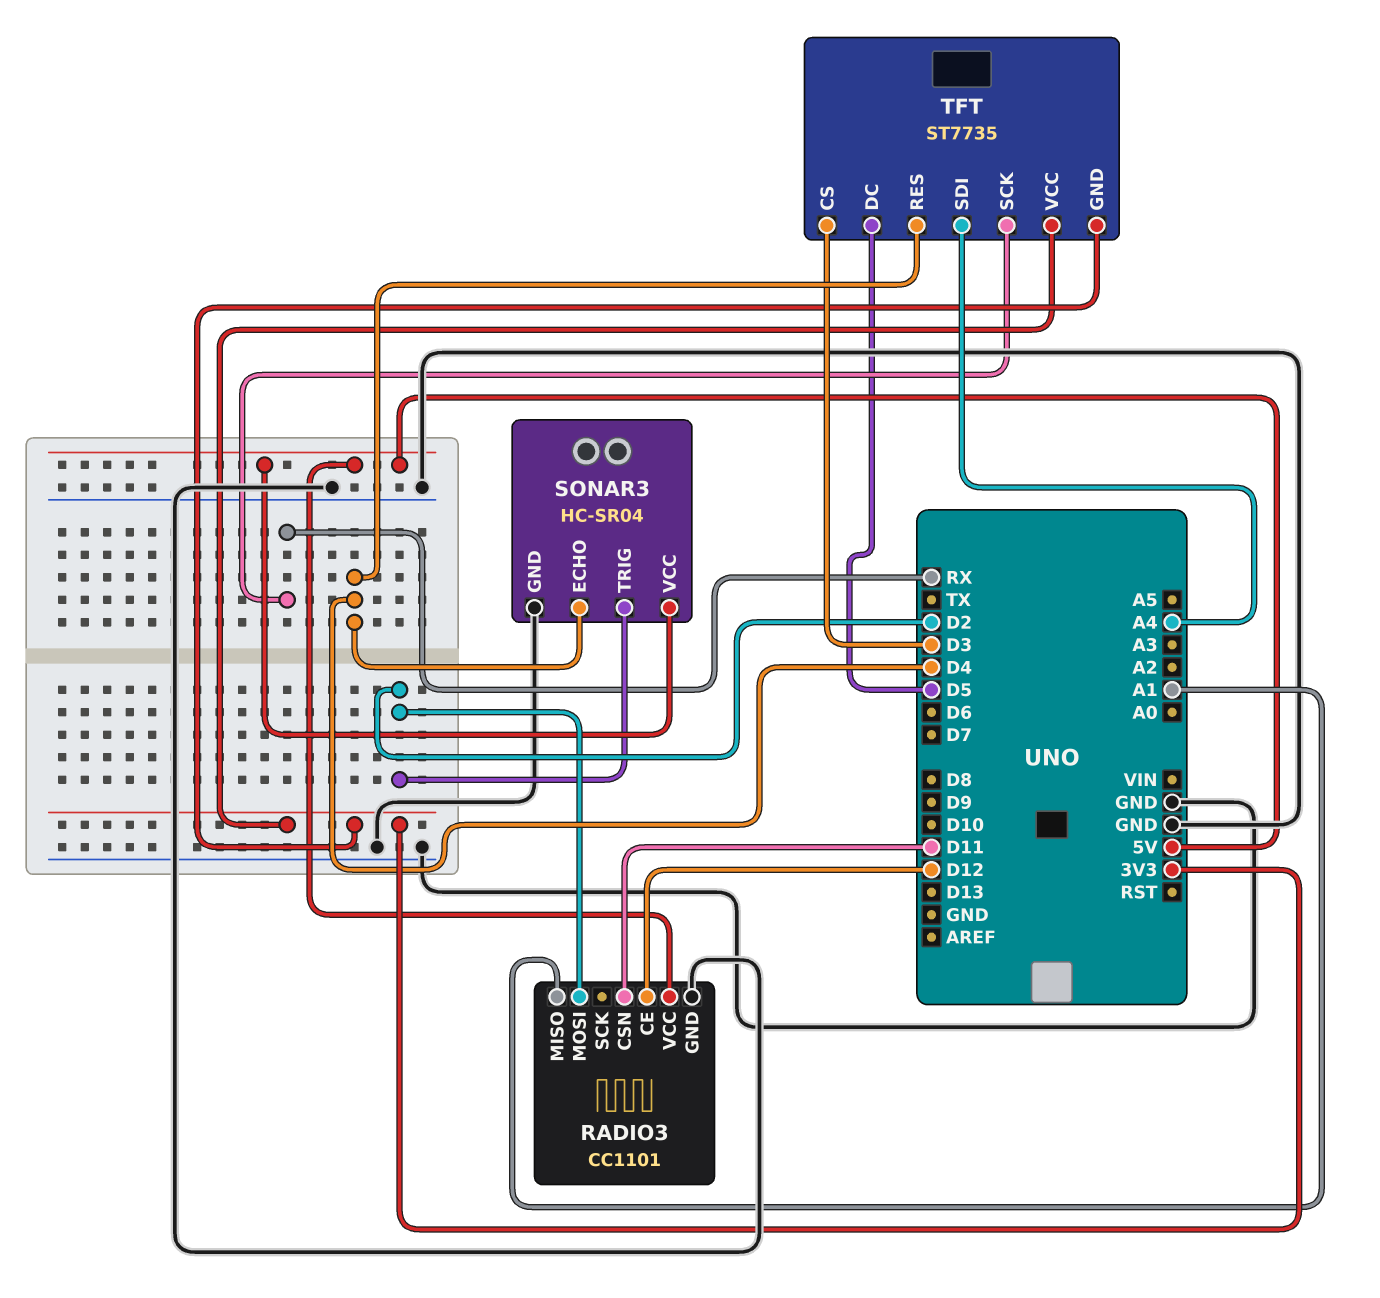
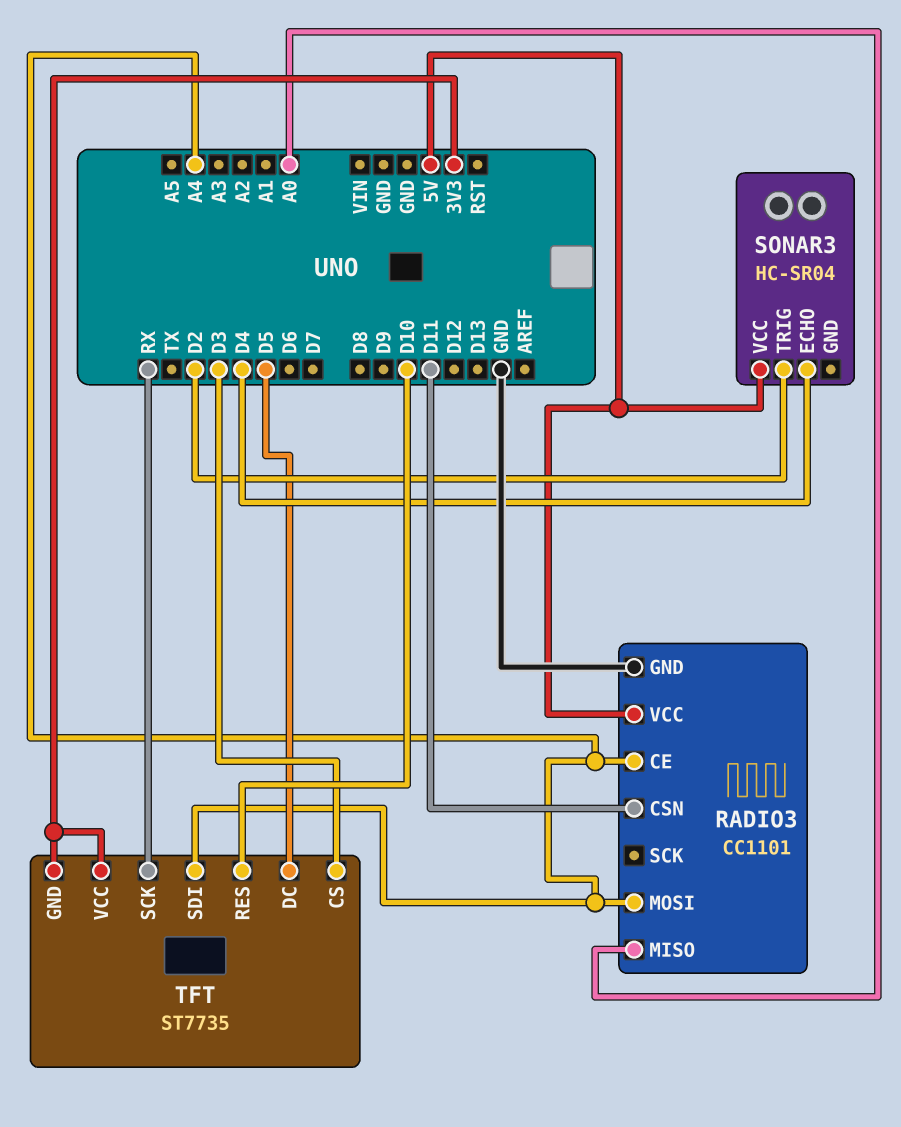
RADIO3 pin CE: D12 -> A4
RADIO3 pin MISO: A1 -> A0
RADIO3 pin MOSI: D2 -> A4
SONAR3 pin GND: GND -> none
TFT pin RES: D4 -> D10

